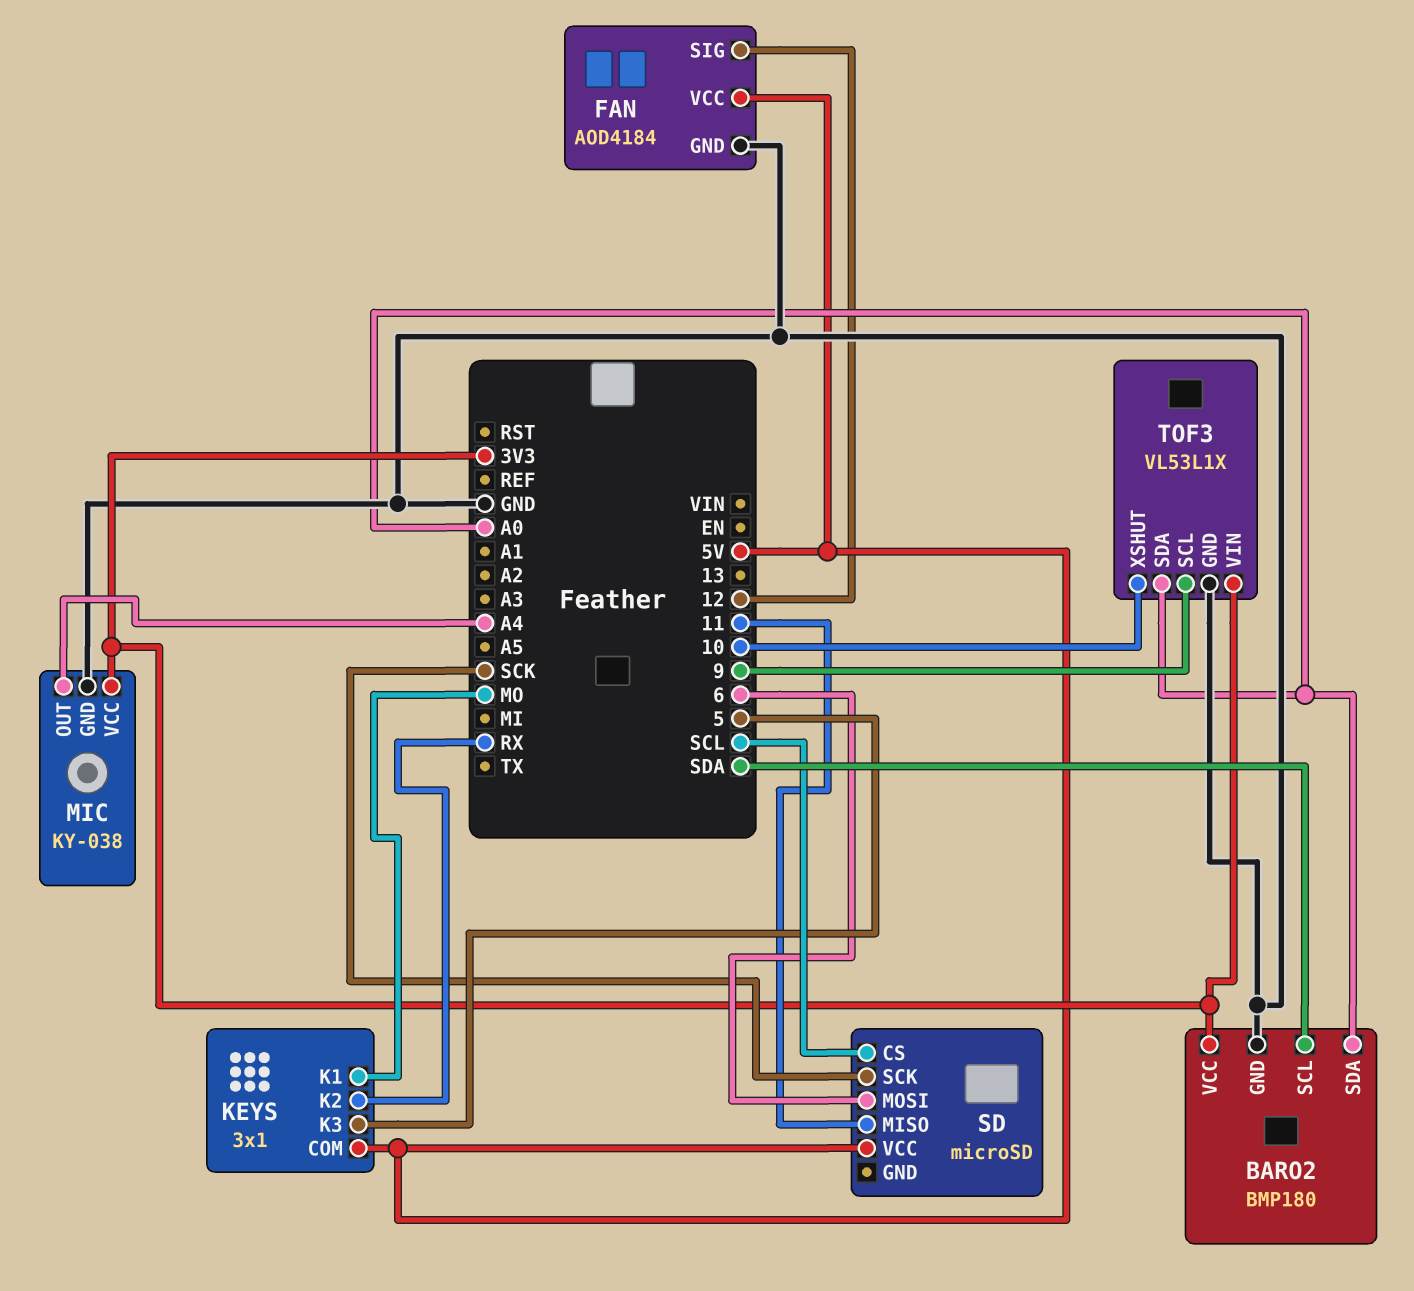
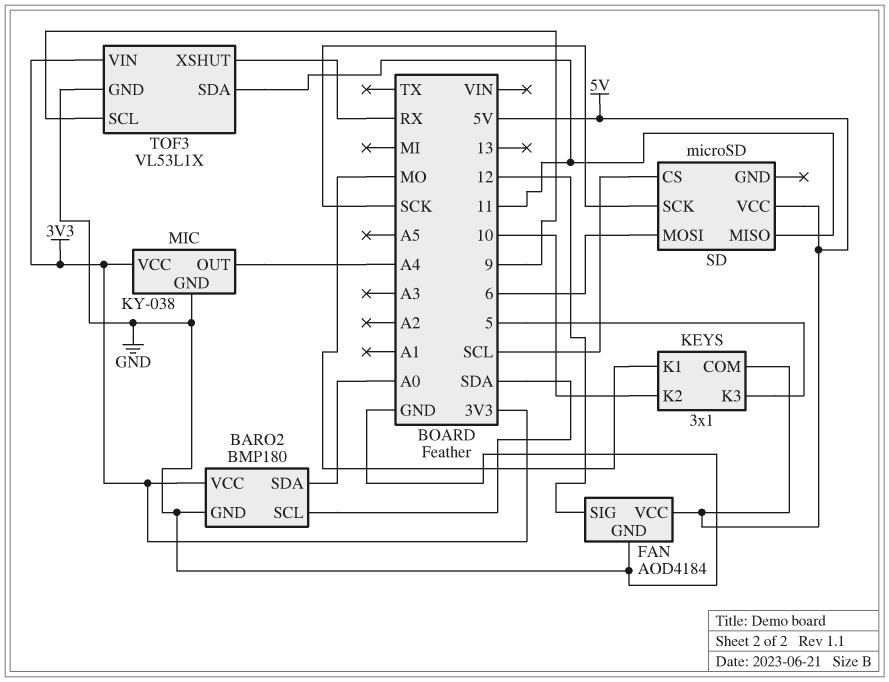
KEYS pin K2: RX -> 10
TOF3 pin SDA: A0 -> 11
TOF3 pin XSHUT: 10 -> RX

